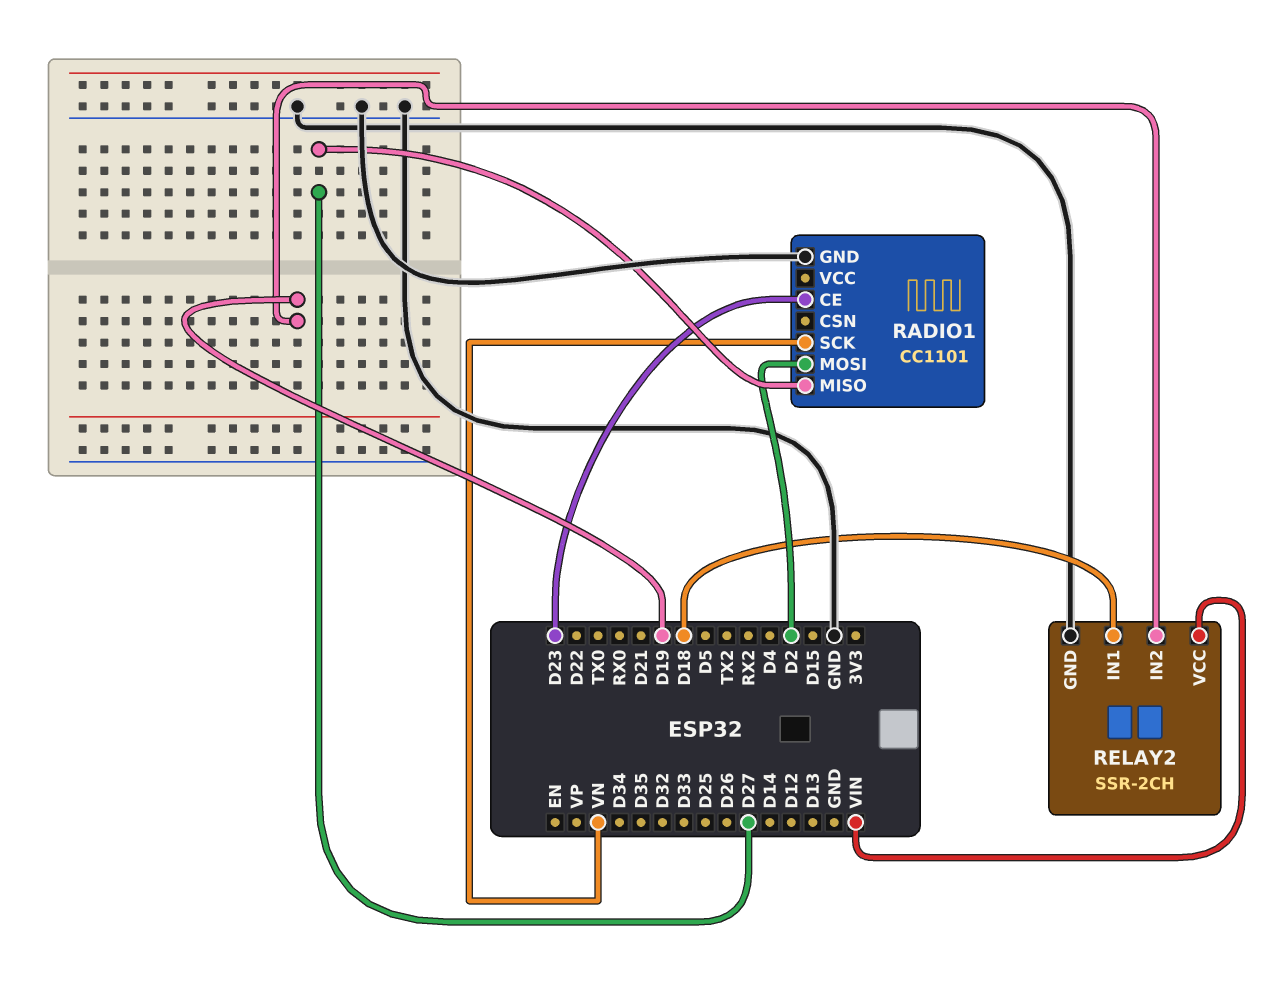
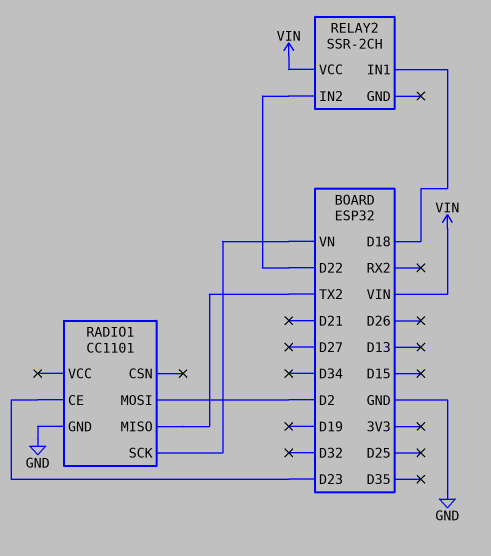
RADIO1 pin MISO: D27 -> TX2
RELAY2 pin GND: GND -> none
RELAY2 pin IN2: D19 -> D22

